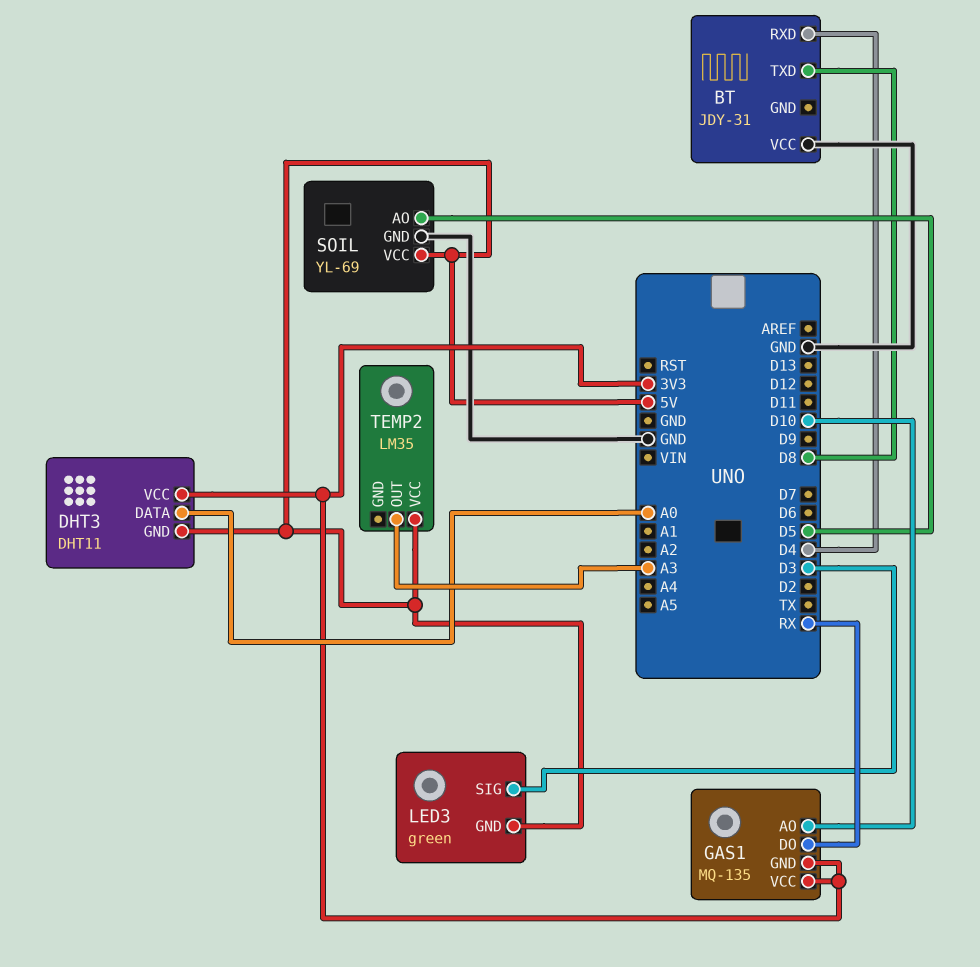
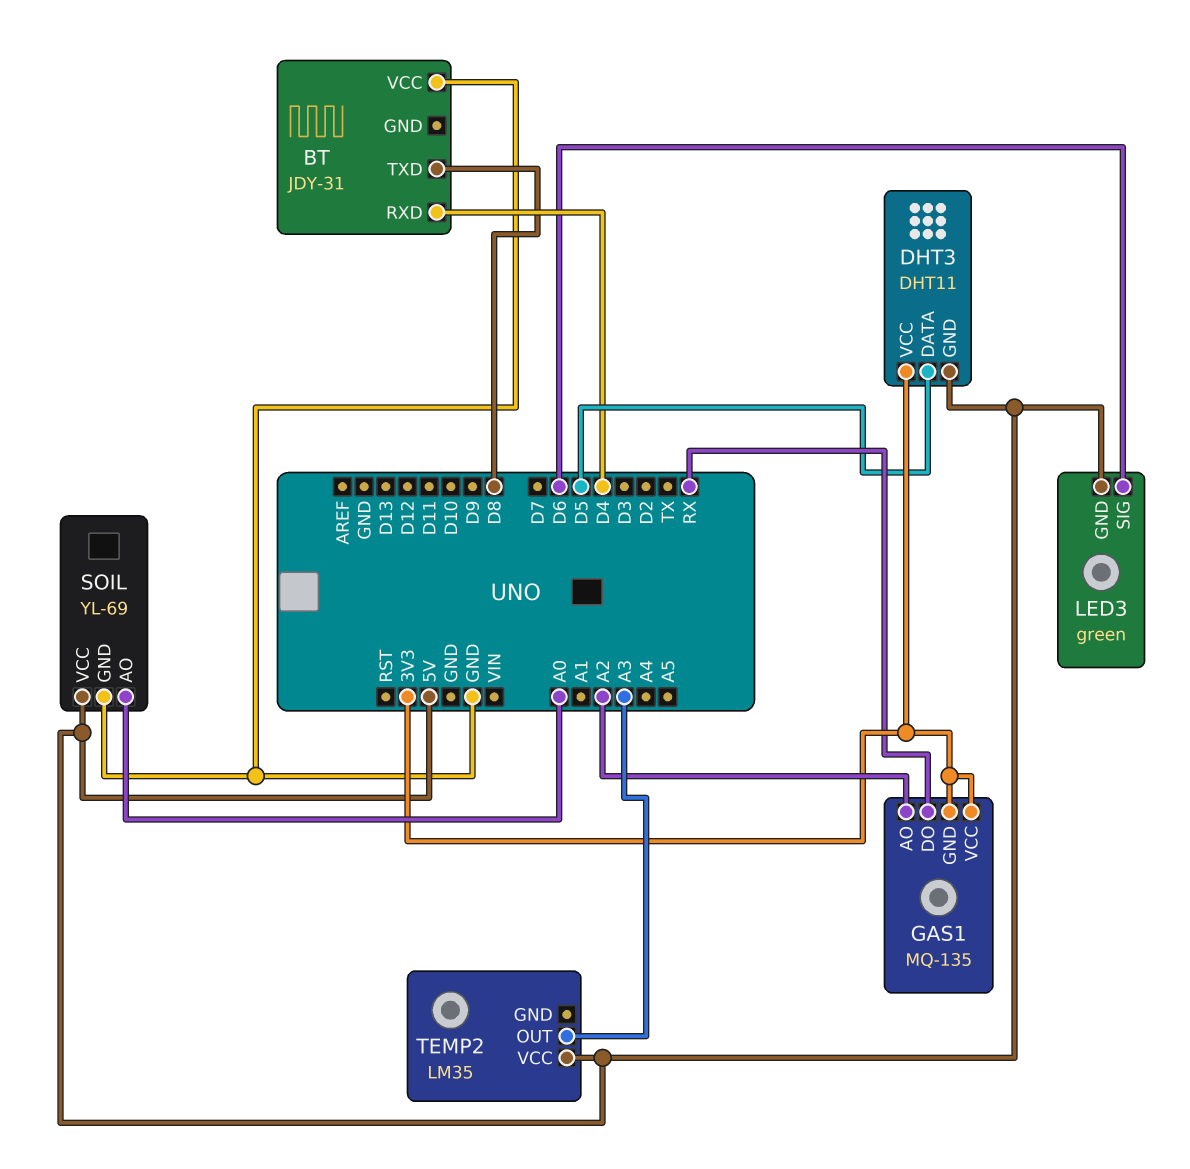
DHT3 pin DATA: A0 -> D5
GAS1 pin AO: D10 -> A2
LED3 pin SIG: D3 -> D6
SOIL pin AO: D5 -> A0

